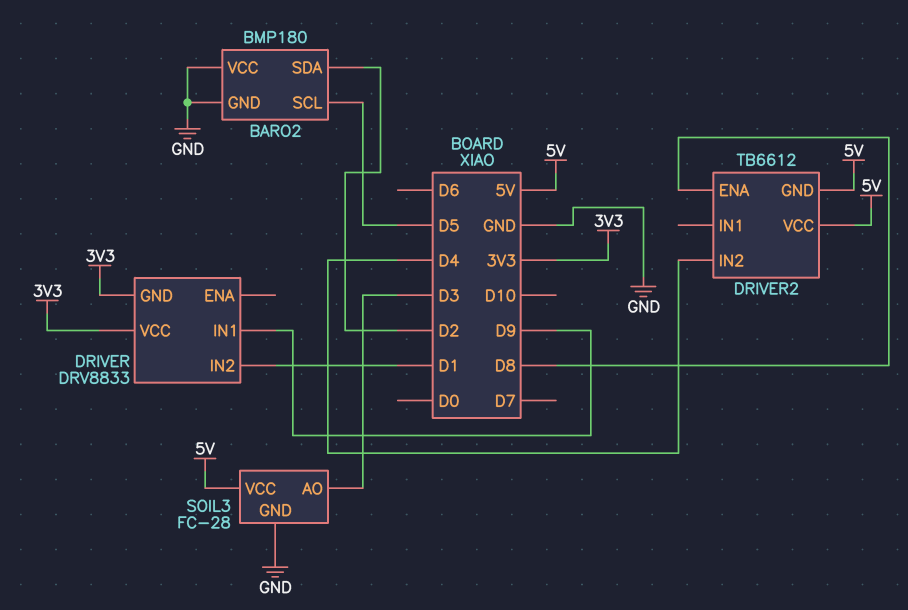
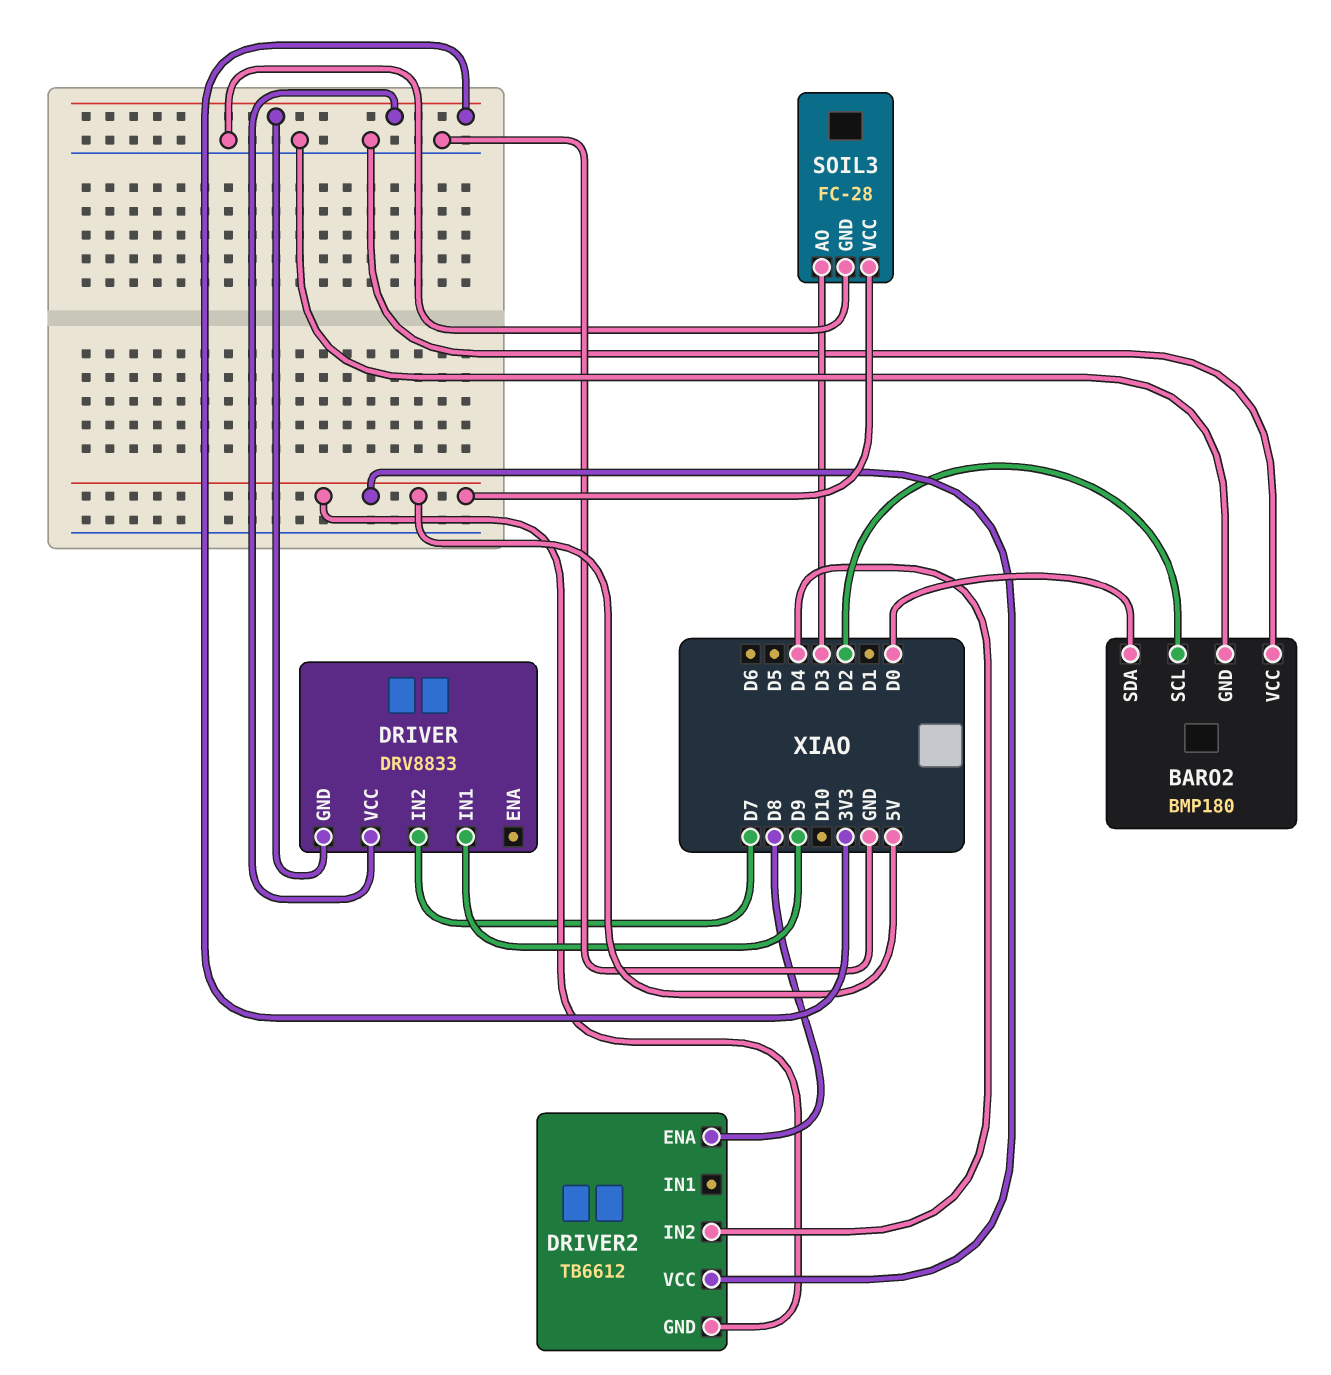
BARO2 pin SCL: D5 -> D2
BARO2 pin SDA: D2 -> D0
DRIVER pin IN2: D1 -> D7

